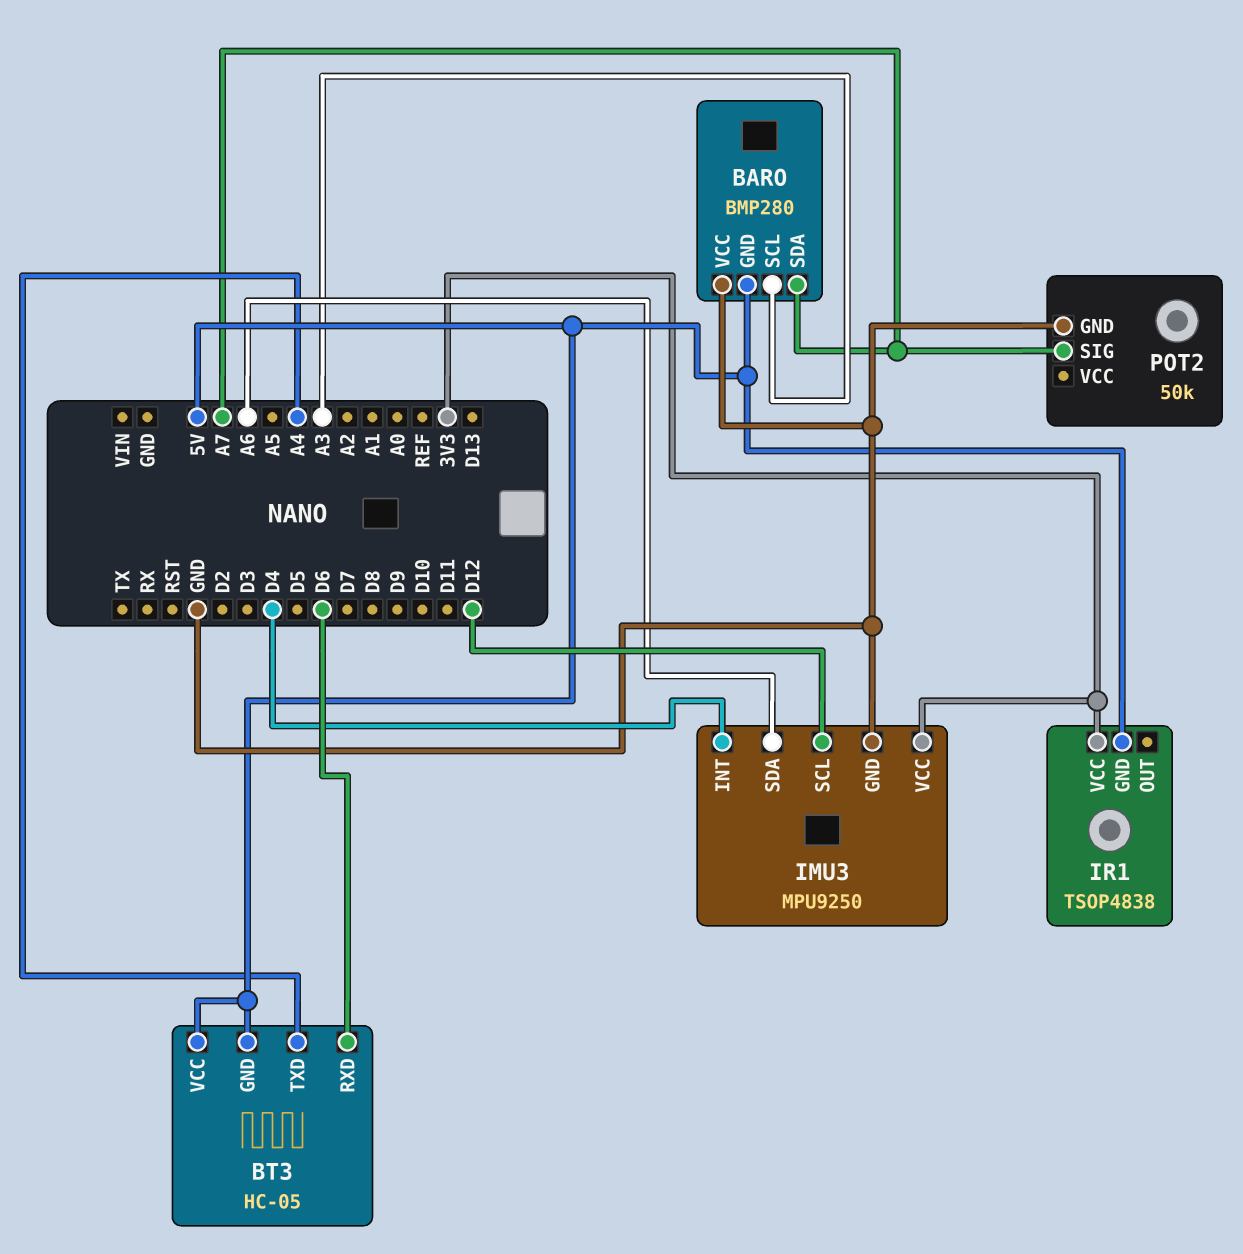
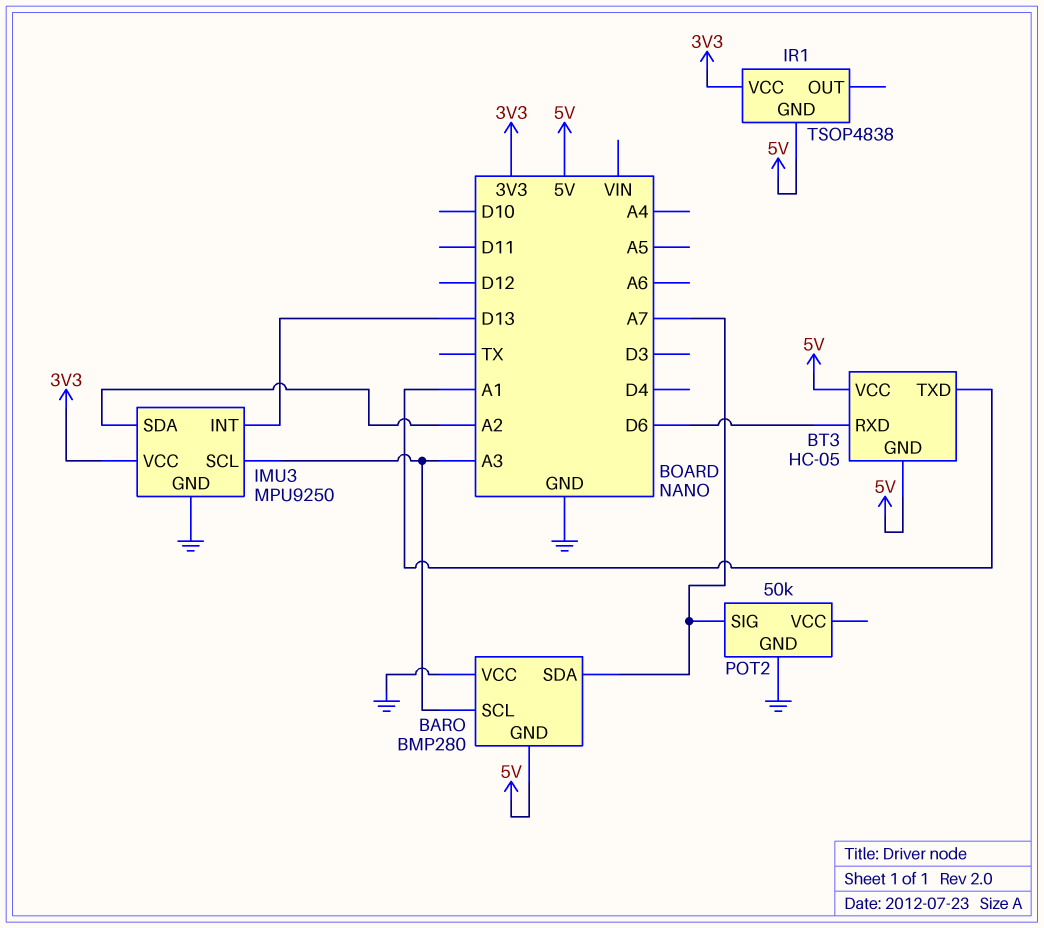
BT3 pin TXD: A4 -> A1
IMU3 pin INT: D4 -> D13
IMU3 pin SCL: D12 -> A3
IMU3 pin SDA: A6 -> A2

